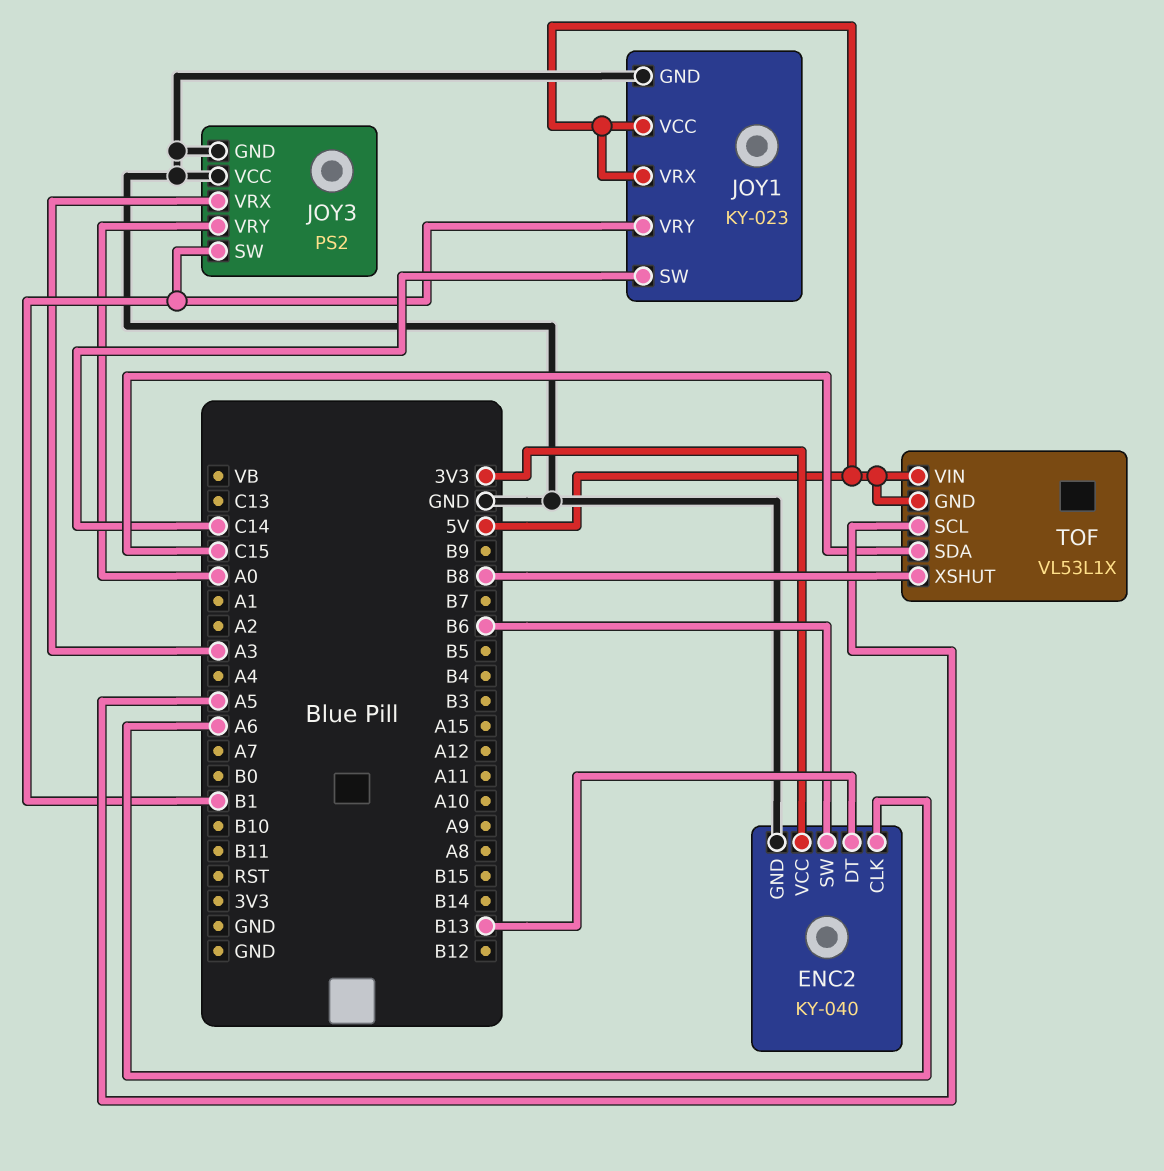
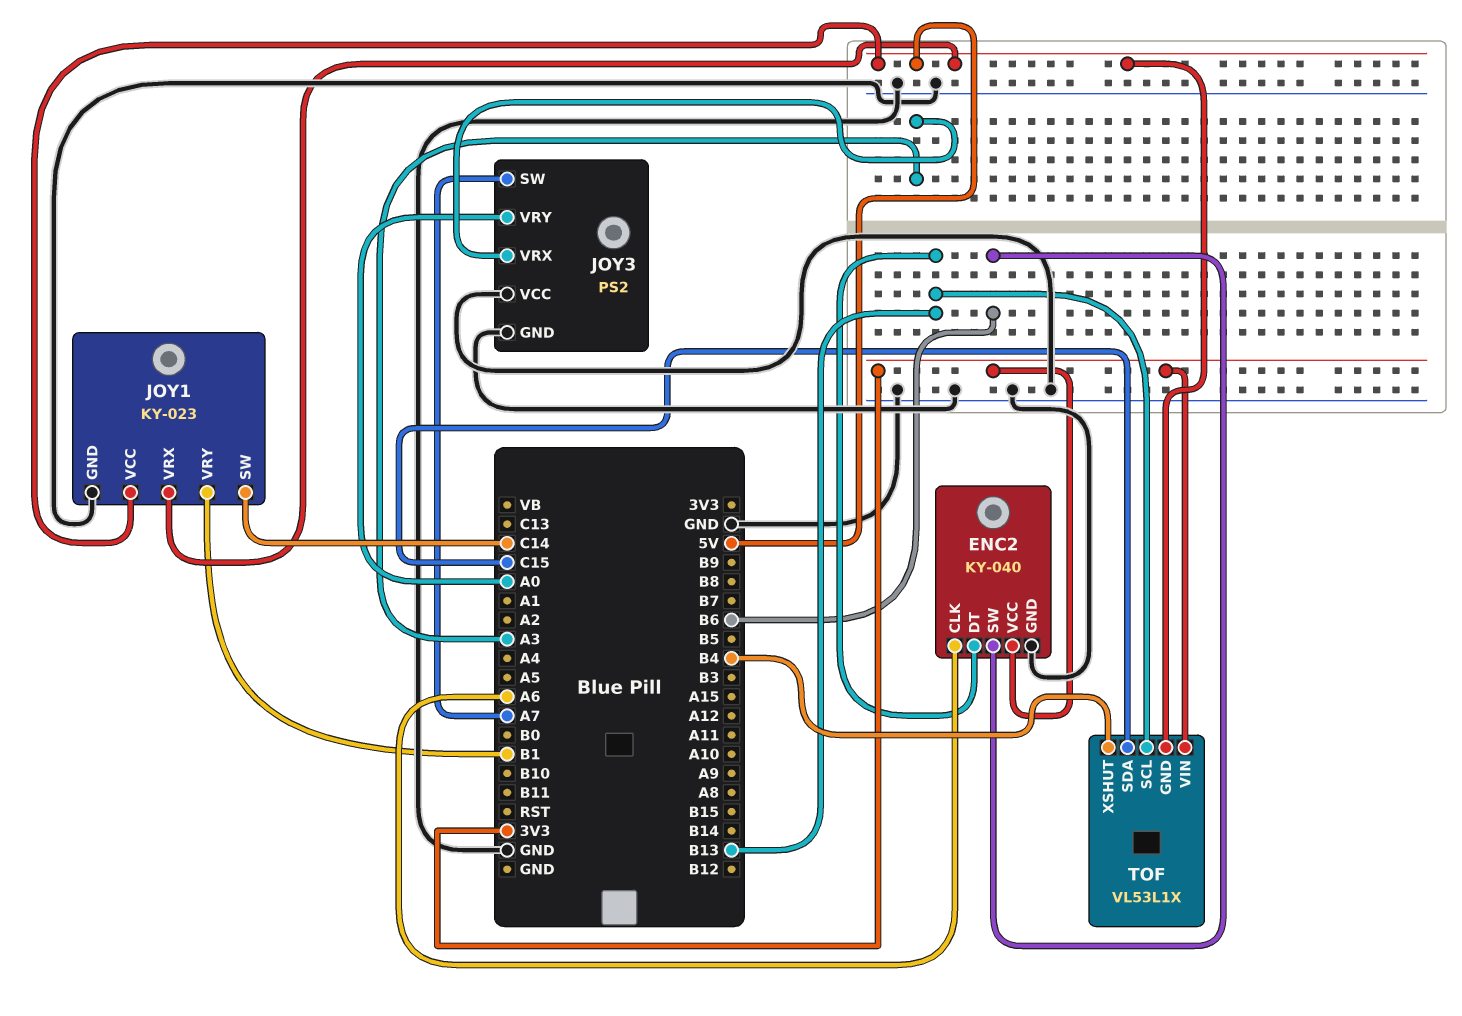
JOY3 pin SW: B1 -> A7
TOF pin SCL: A5 -> B13
TOF pin VIN: 5V -> 3V3
TOF pin XSHUT: B8 -> B4

